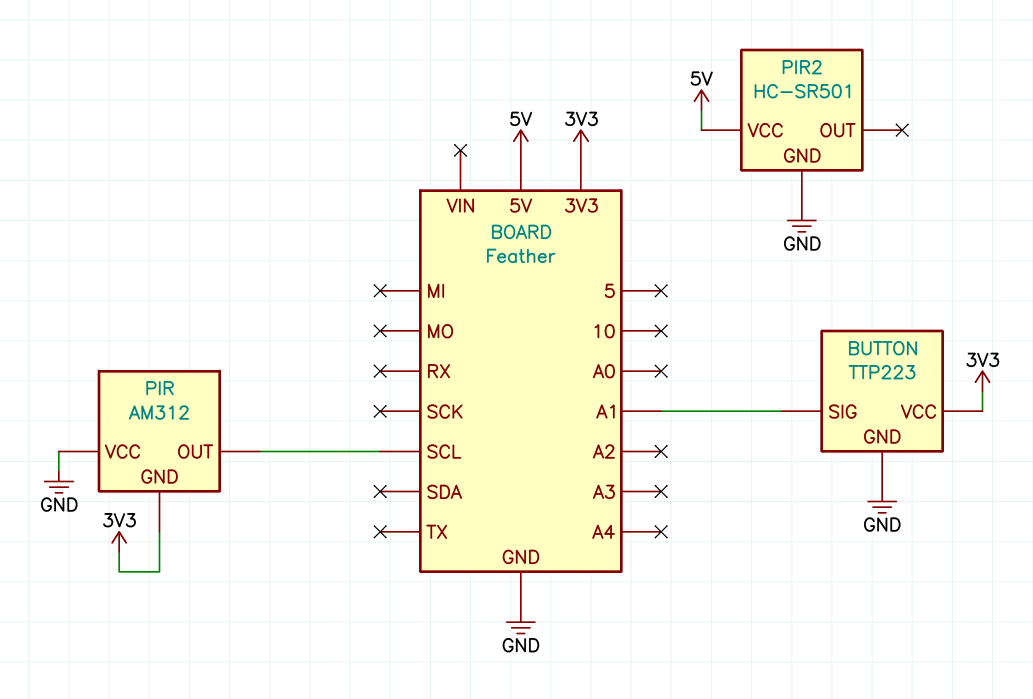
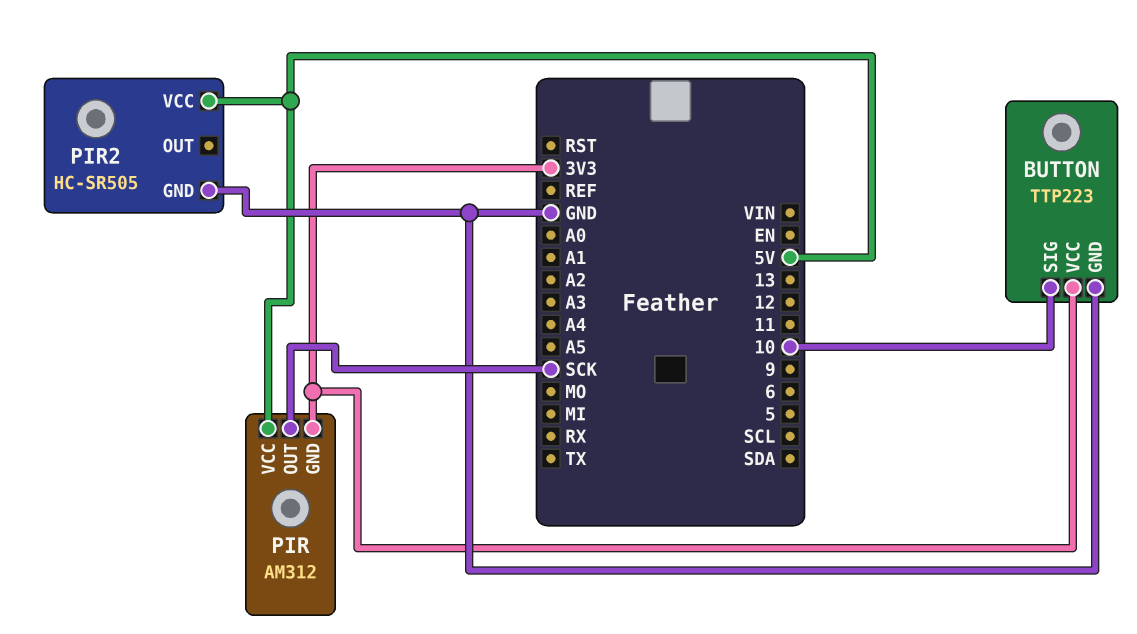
BUTTON pin SIG: A1 -> 10
PIR pin OUT: SCL -> SCK
PIR pin VCC: GND -> 5V
PIR2: HC-SR501 -> HC-SR505

